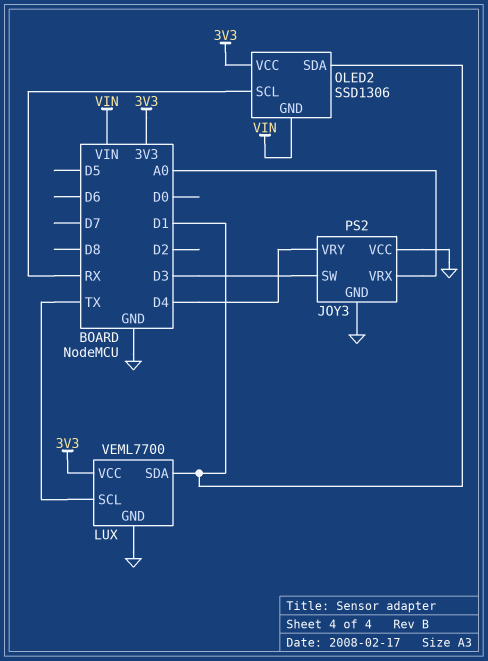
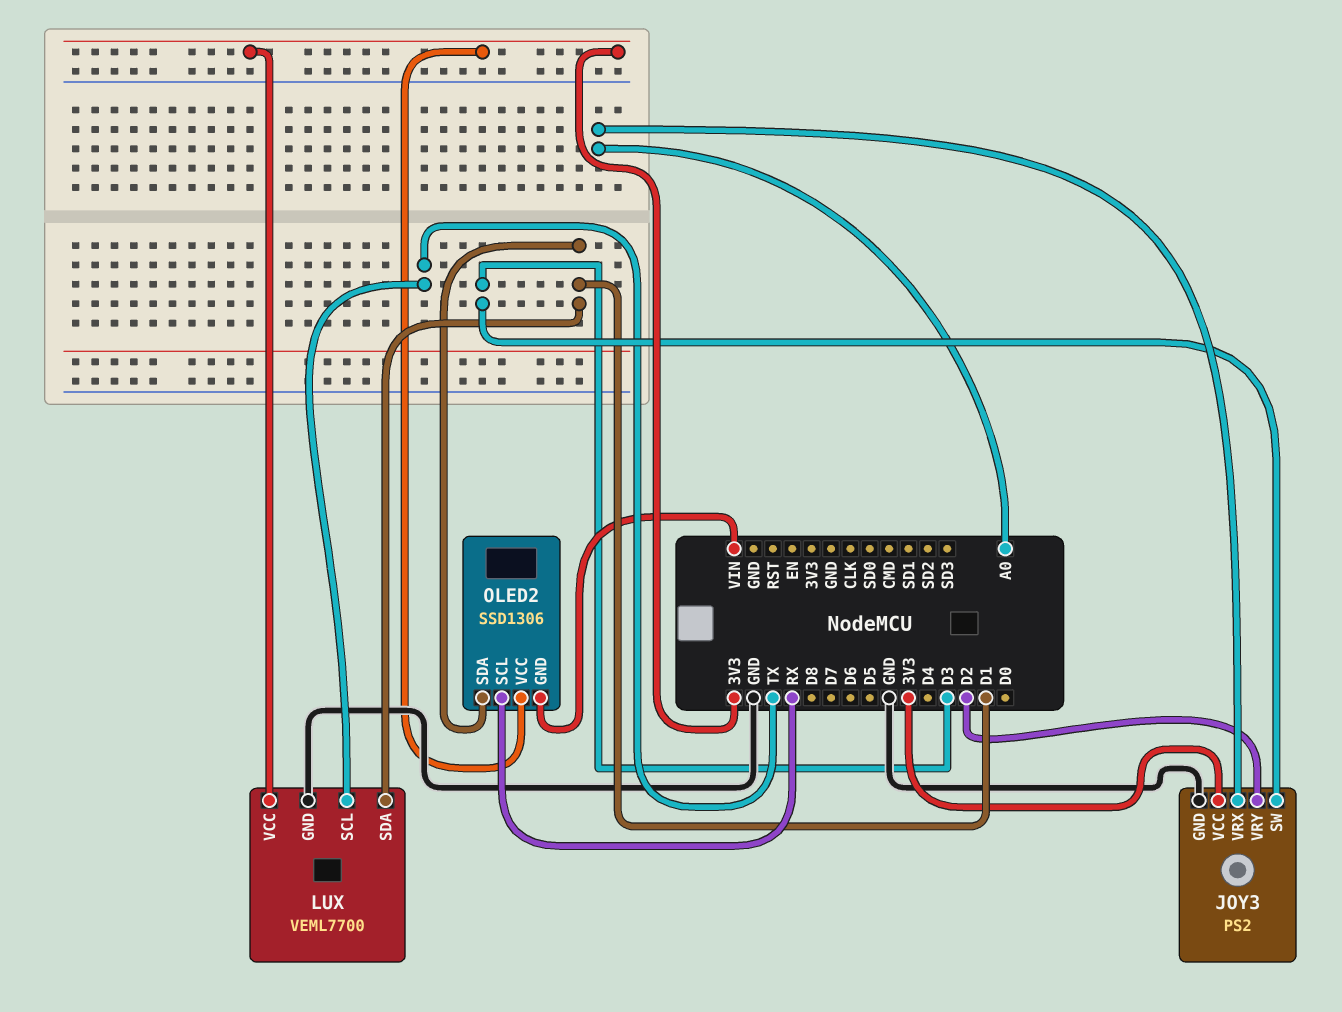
JOY3 pin VCC: GND -> 3V3
JOY3 pin VRY: D4 -> D2

